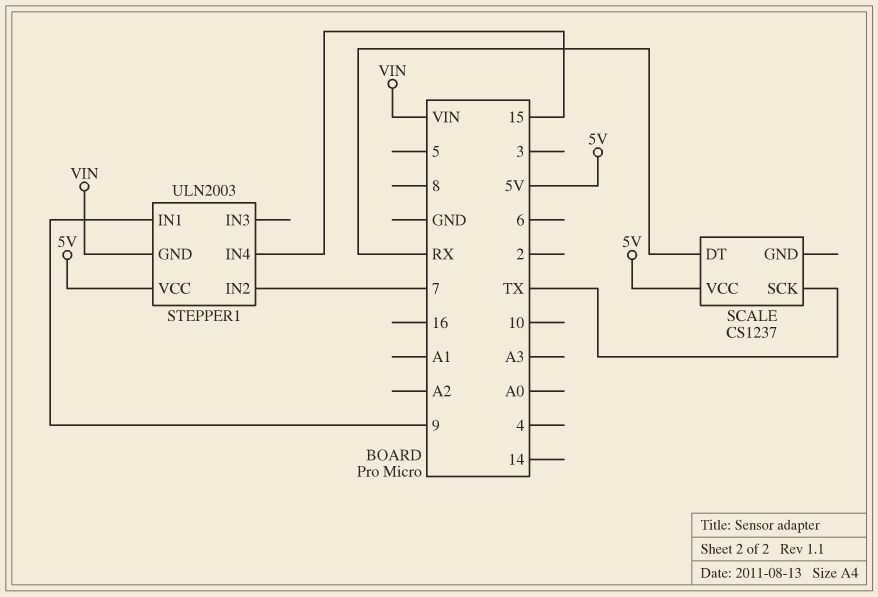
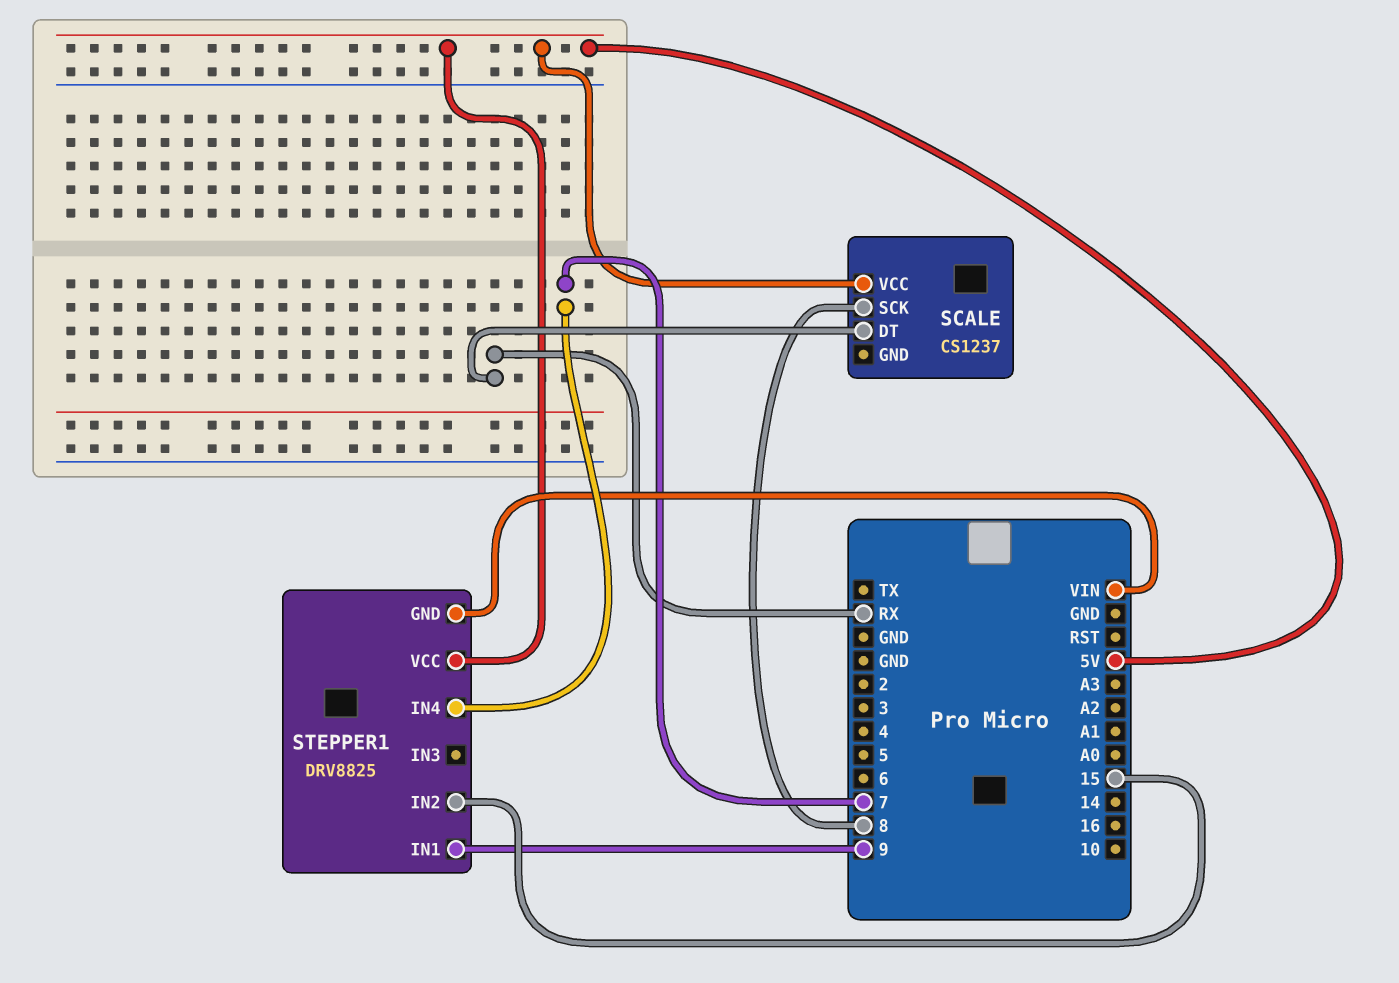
SCALE pin SCK: TX -> 8
STEPPER1: ULN2003 -> DRV8825
STEPPER1 pin IN2: 7 -> 15
STEPPER1 pin IN4: 15 -> 7

